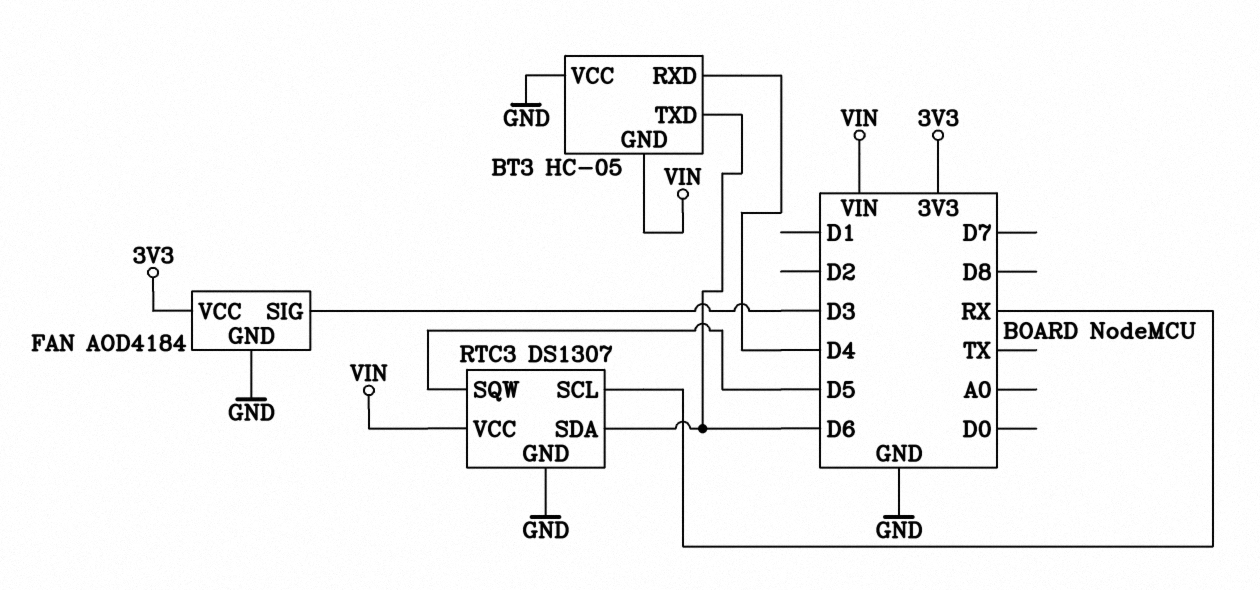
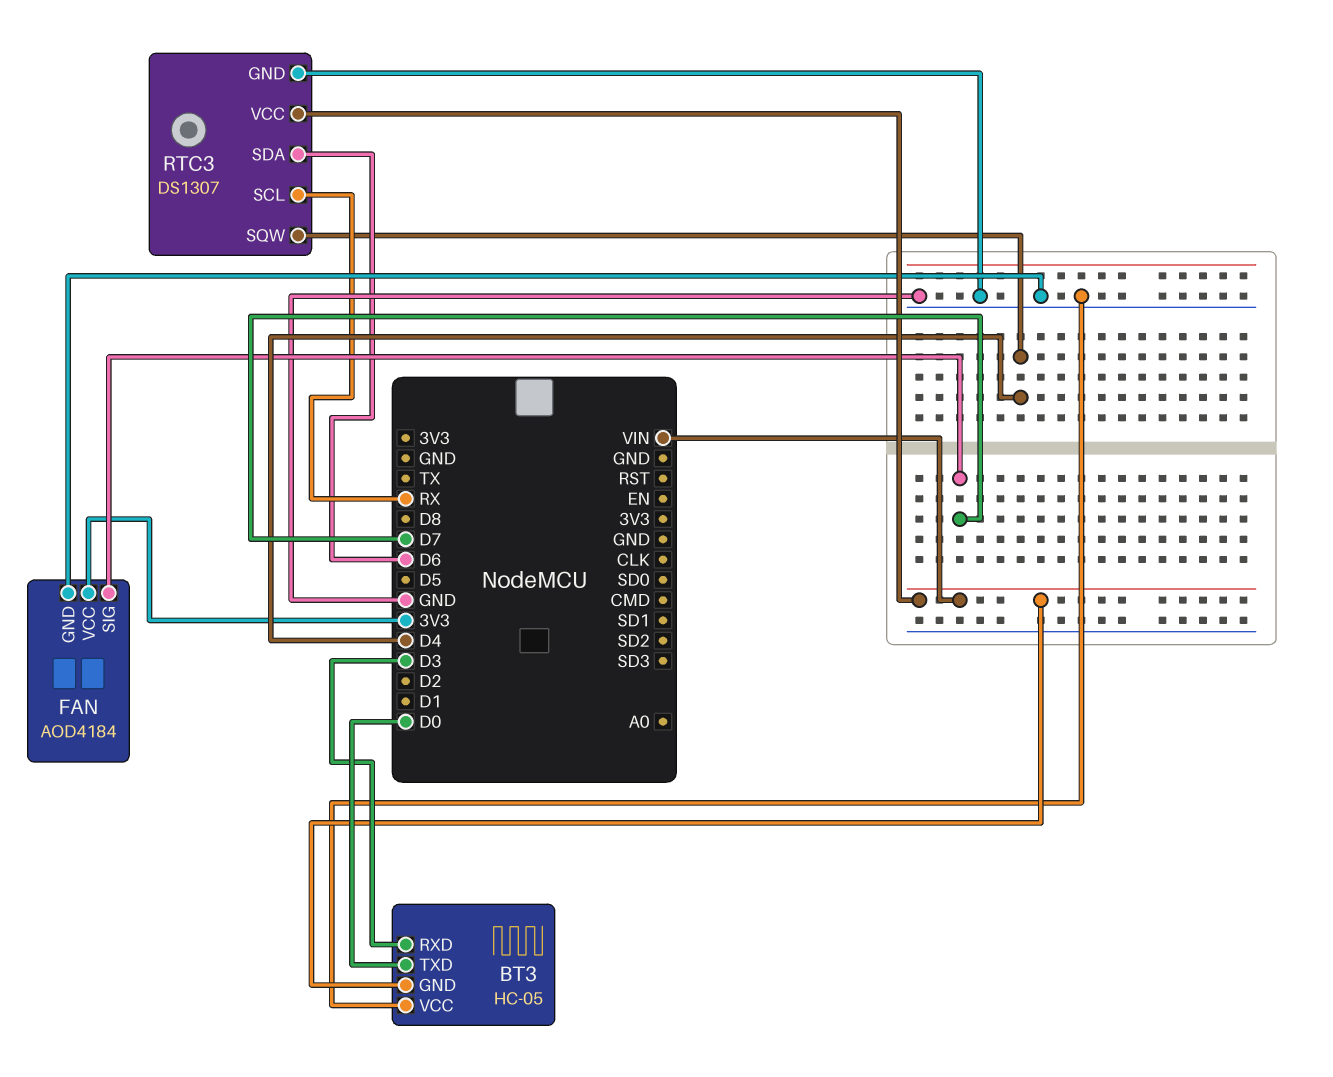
BT3 pin RXD: D4 -> D3
BT3 pin TXD: D6 -> D0
FAN pin SIG: D3 -> D7
RTC3 pin SQW: D5 -> D4

